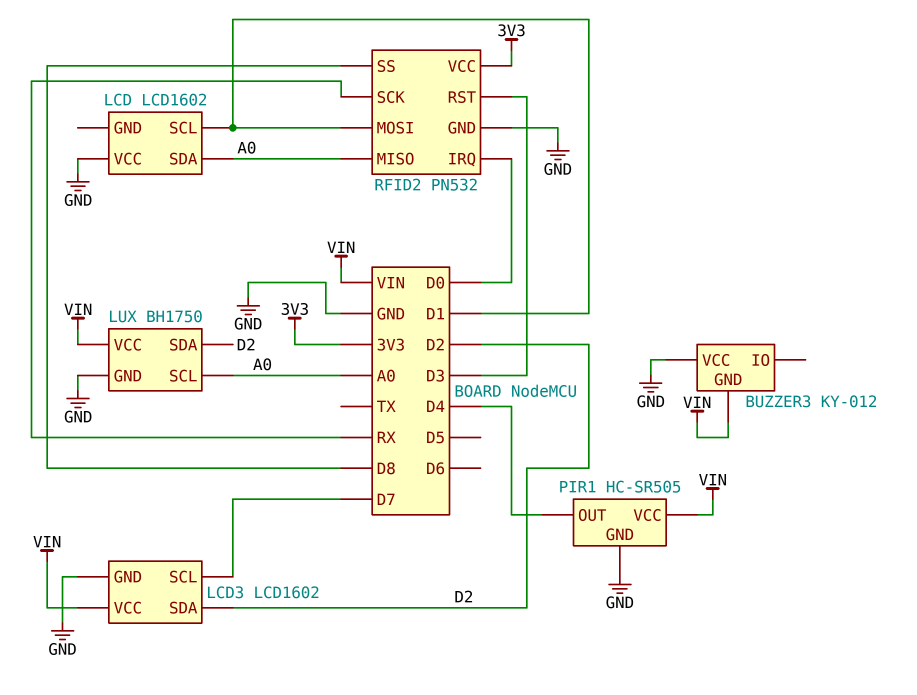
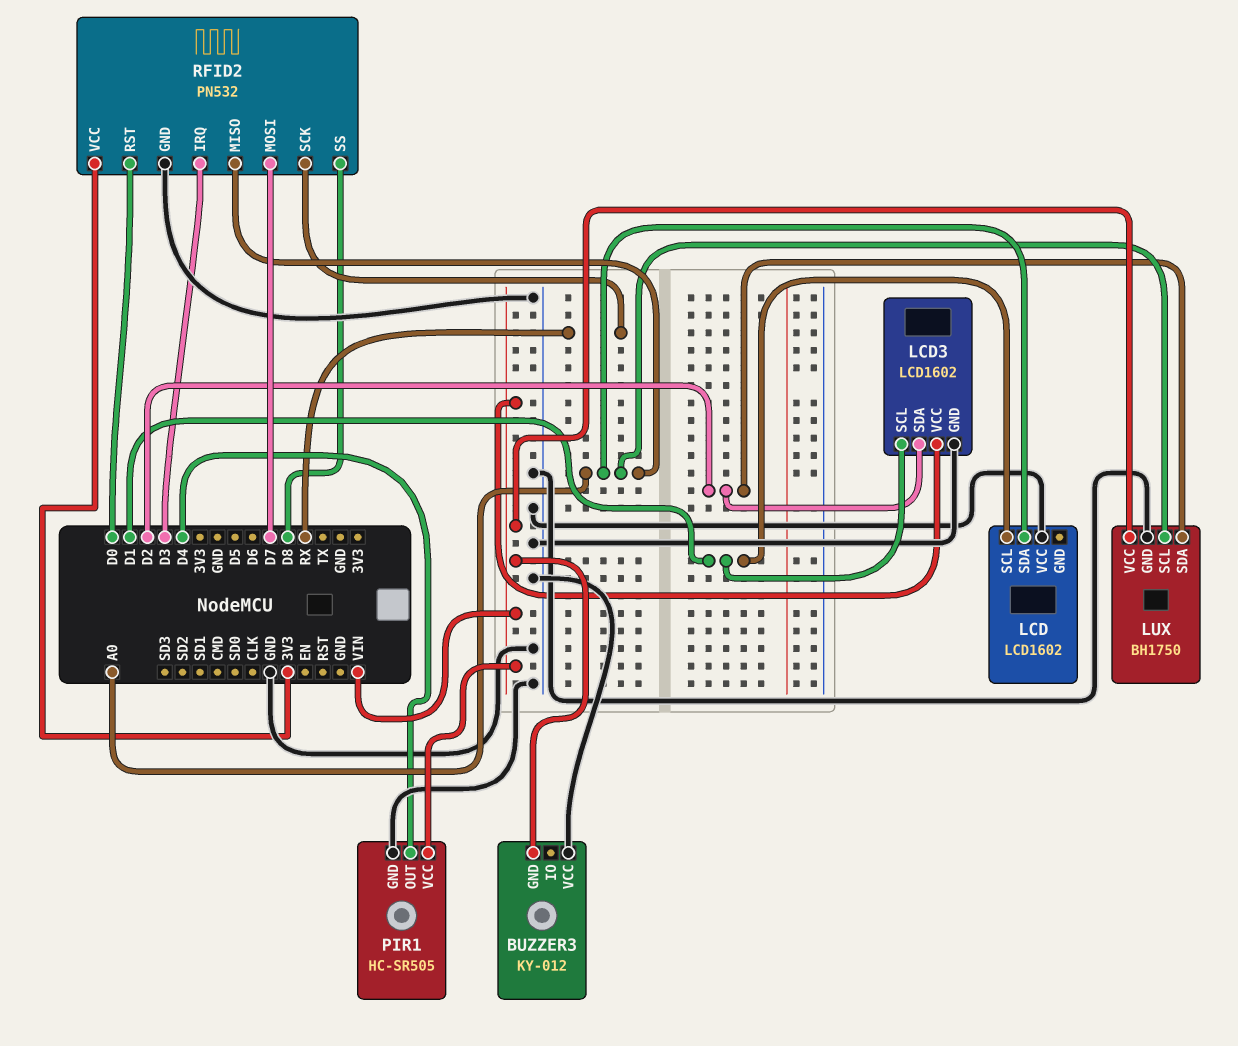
LCD3 pin SCL: D7 -> D1
RFID2 pin IRQ: D0 -> D3
RFID2 pin MOSI: D1 -> D7
RFID2 pin RST: D3 -> D0

